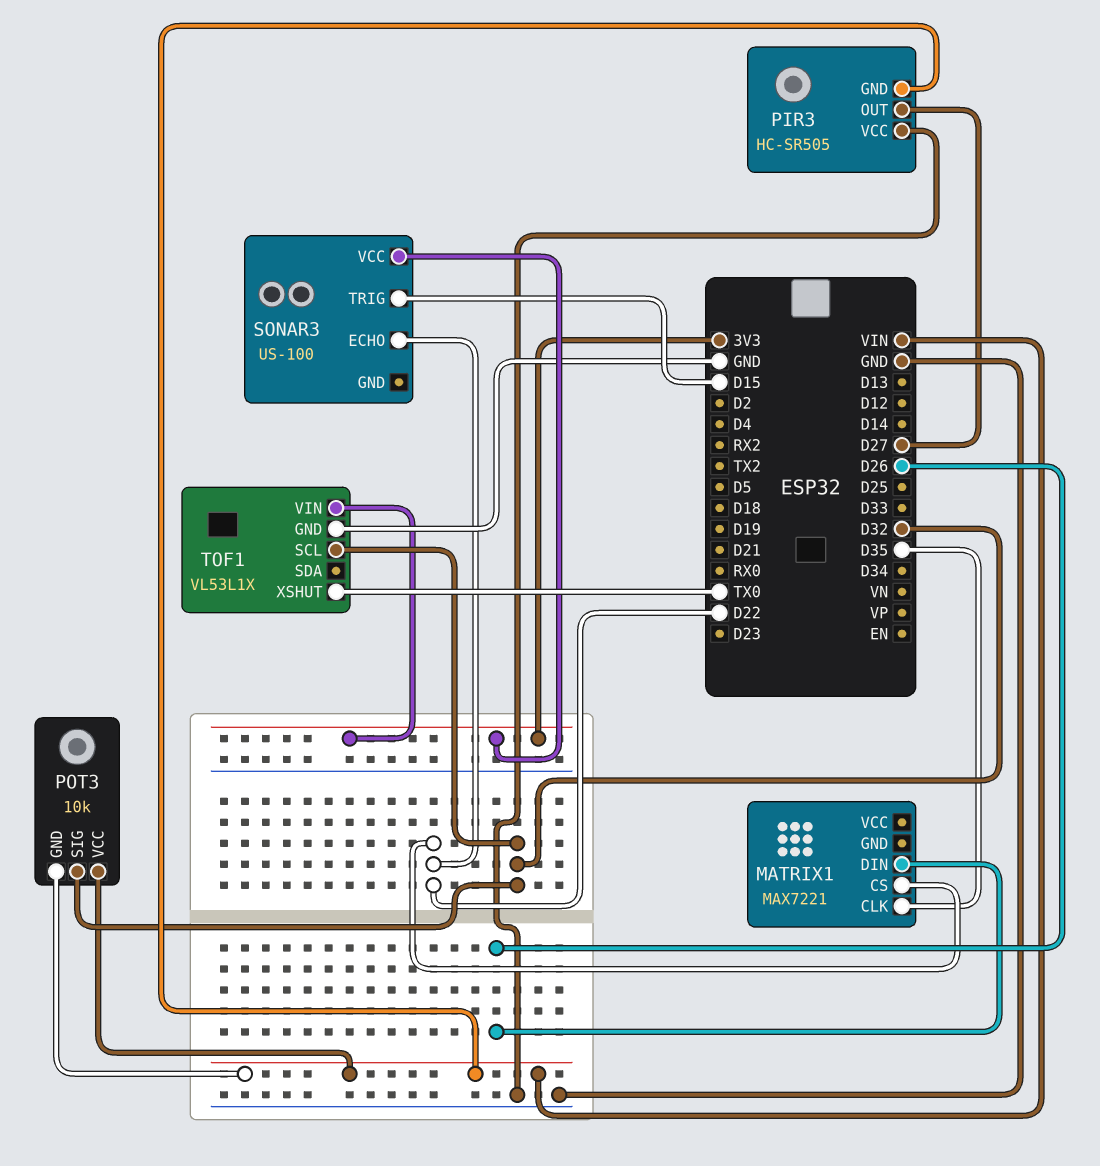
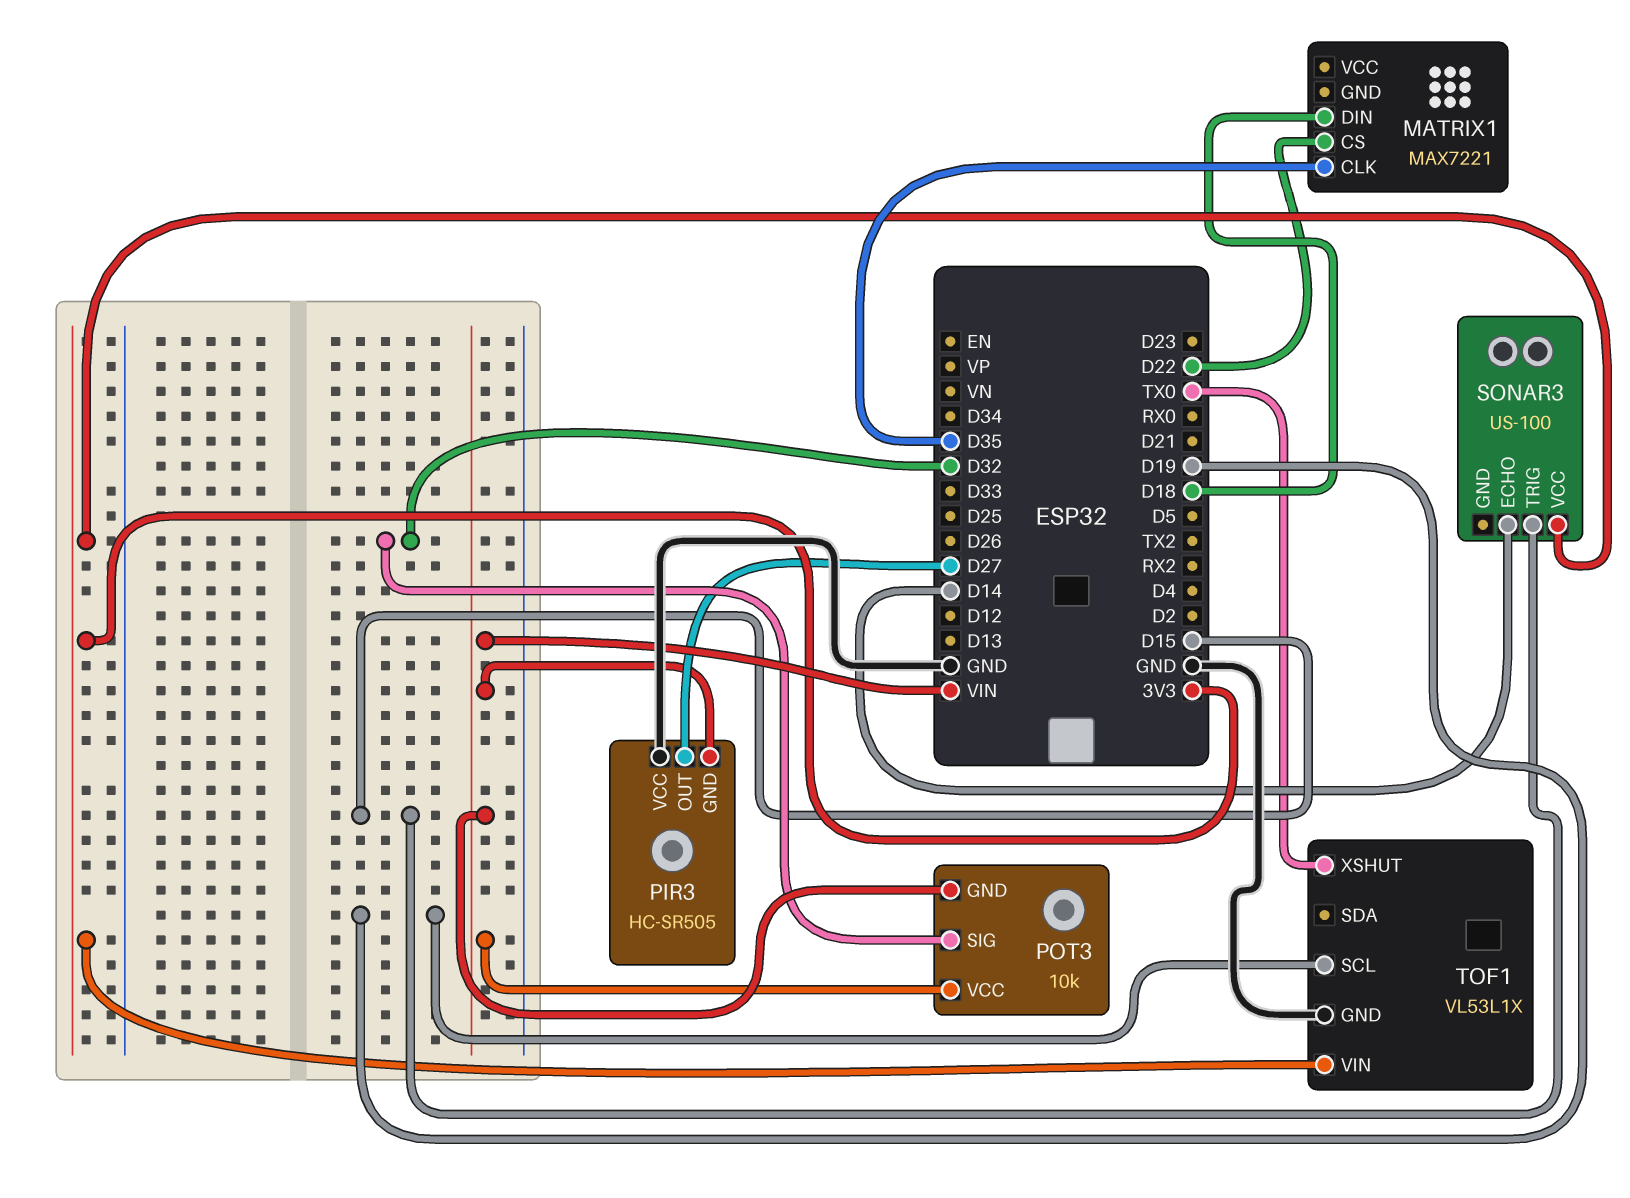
MATRIX1 pin DIN: D26 -> D18
SONAR3 pin ECHO: D22 -> D14
TOF1 pin SCL: D32 -> D19

